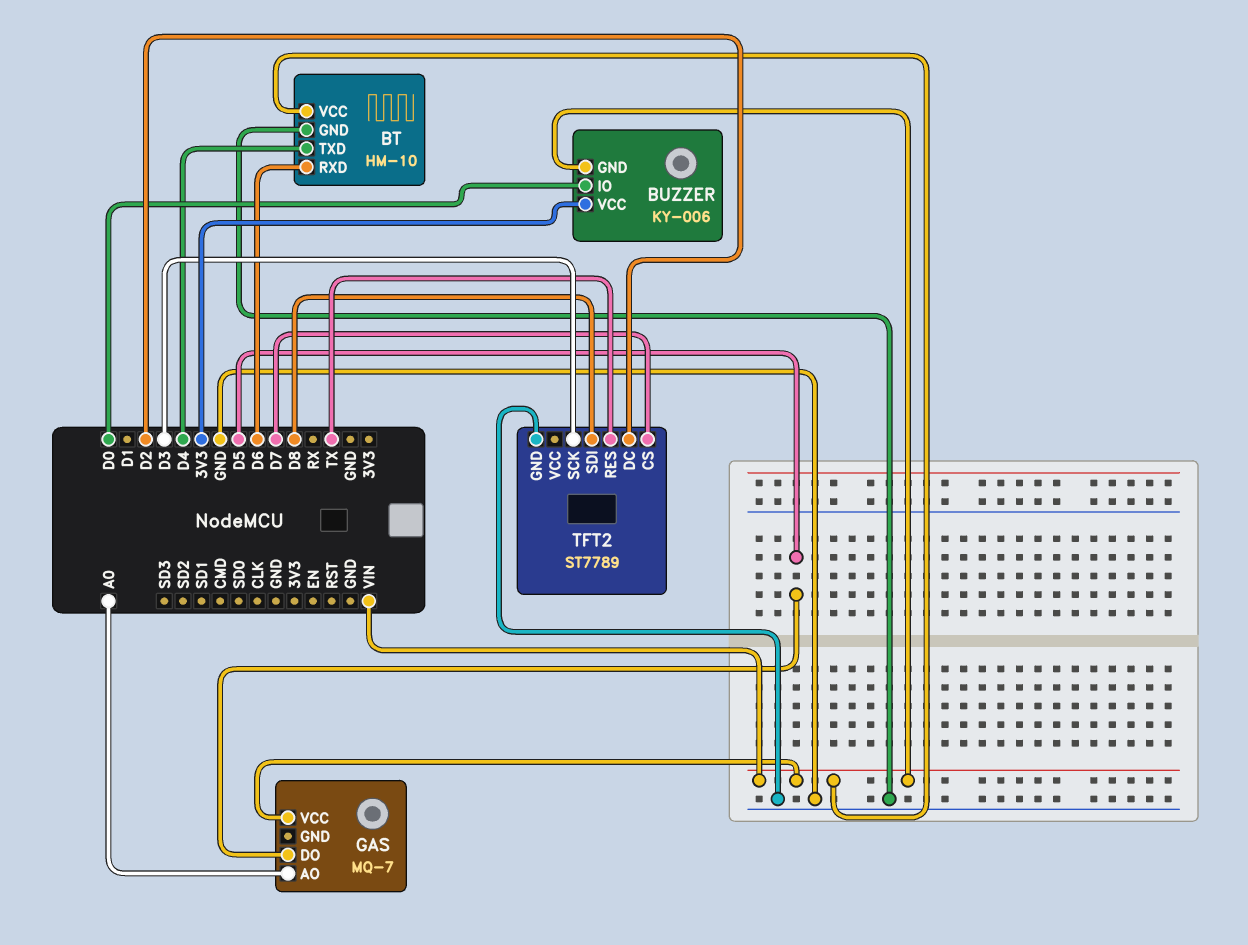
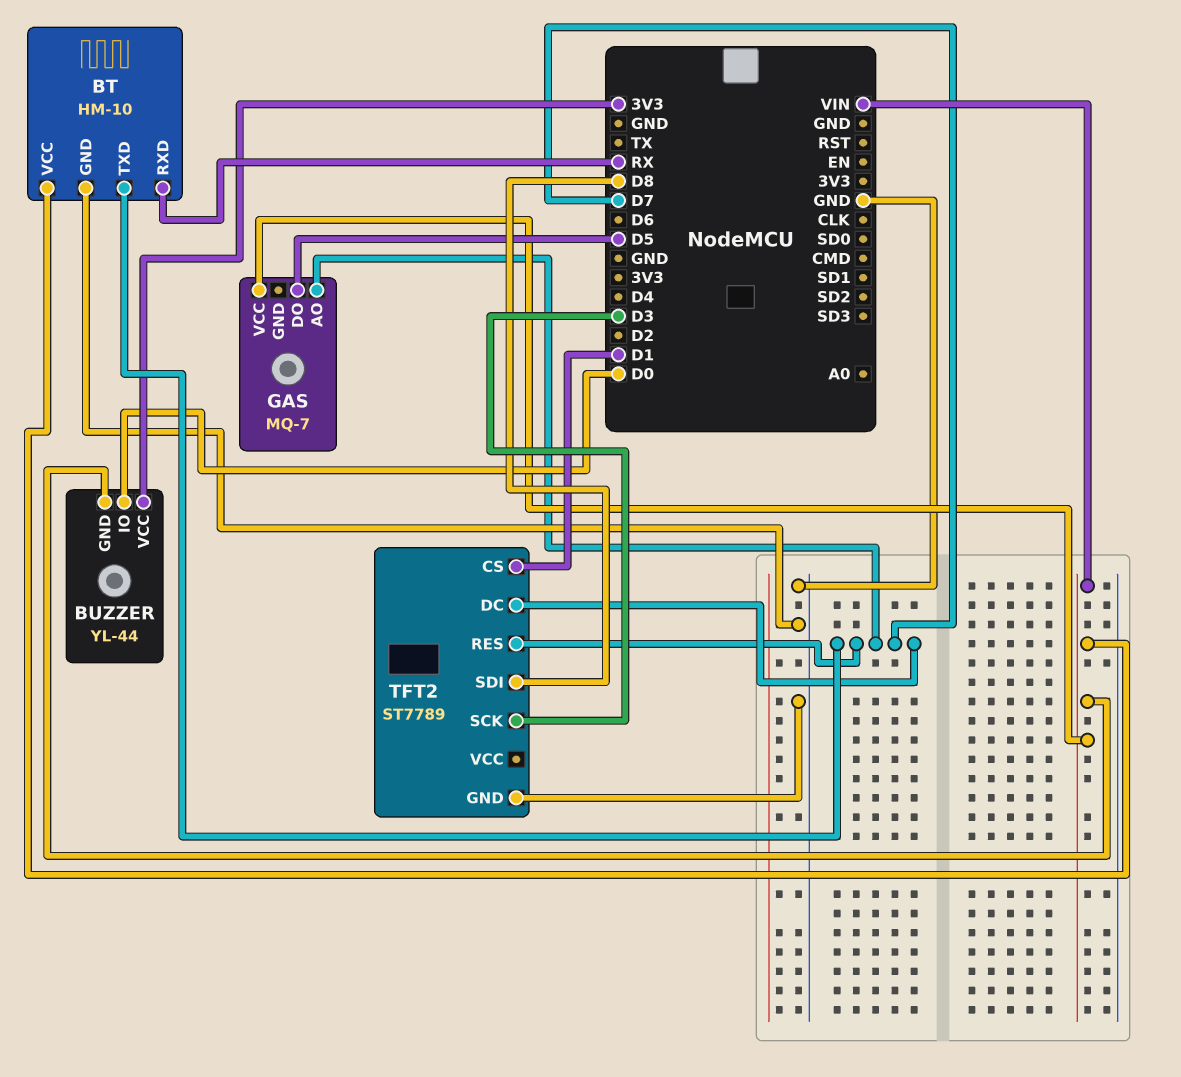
BT pin RXD: D6 -> RX
BT pin TXD: D4 -> D7
BUZZER: KY-006 -> YL-44
GAS pin AO: A0 -> D7
TFT2 pin CS: D7 -> D1
TFT2 pin DC: D2 -> D7
TFT2 pin RES: TX -> D7

